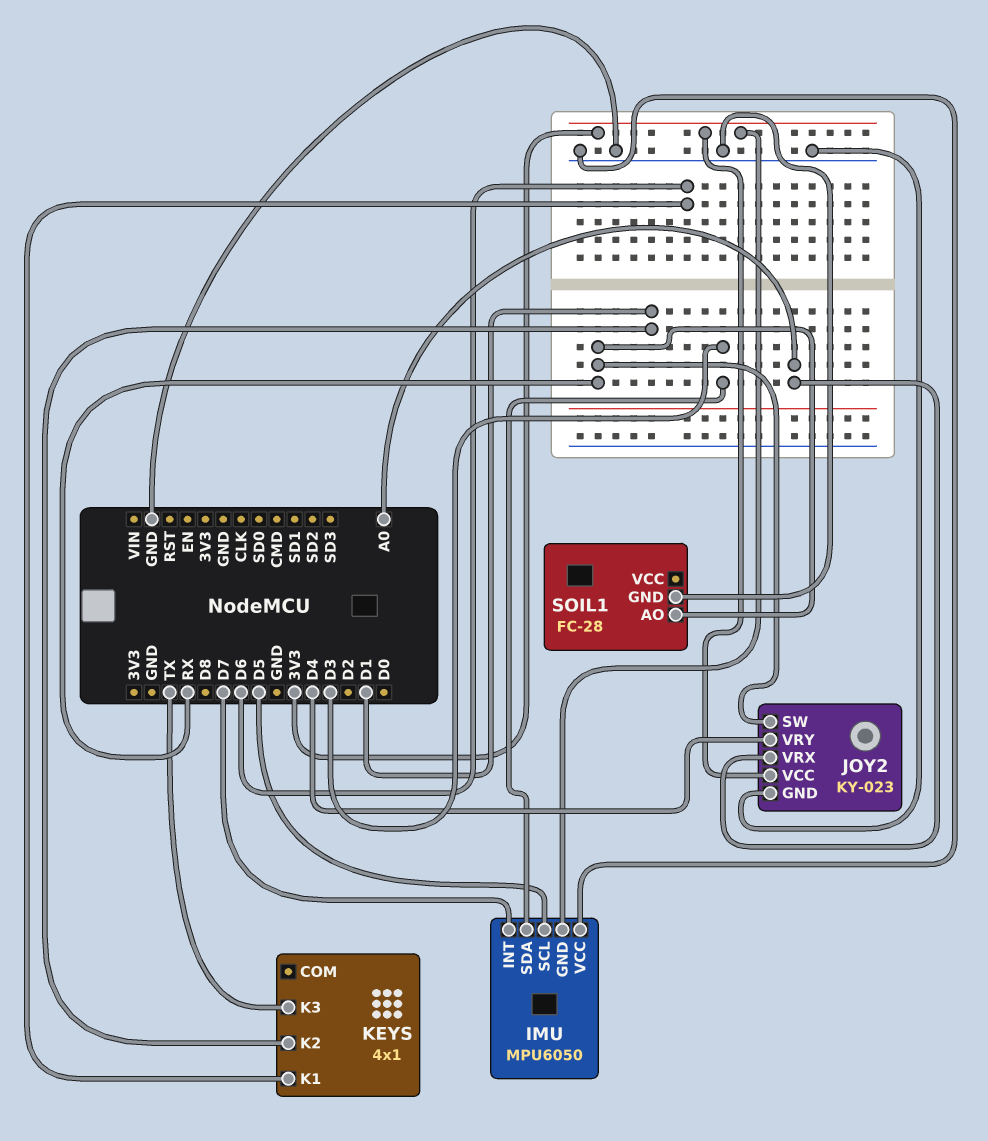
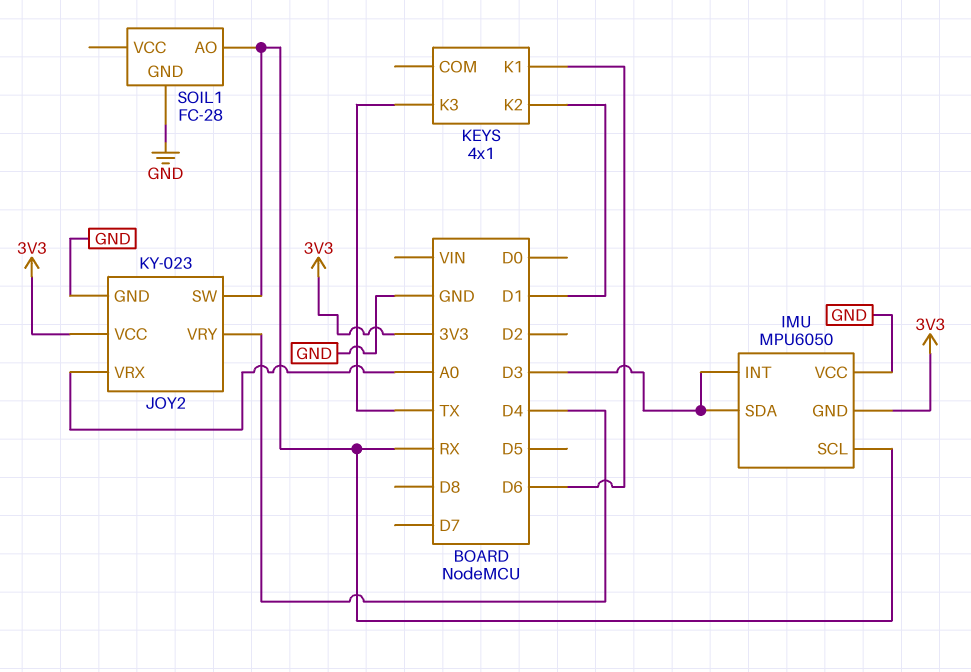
IMU pin INT: D7 -> D3
IMU pin SCL: D5 -> RX

